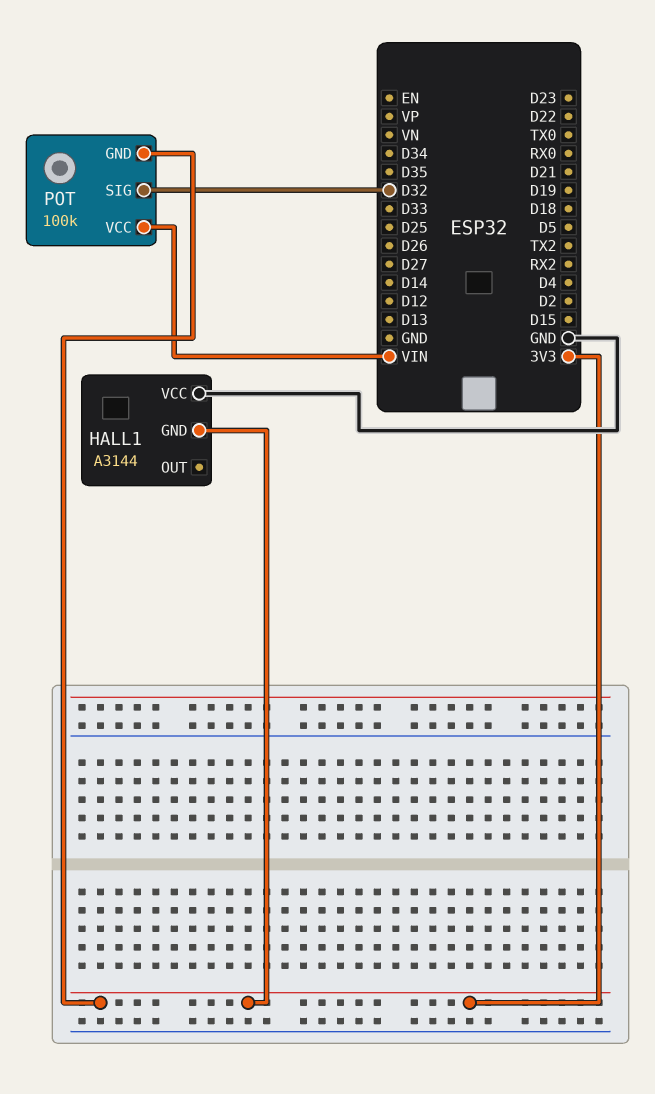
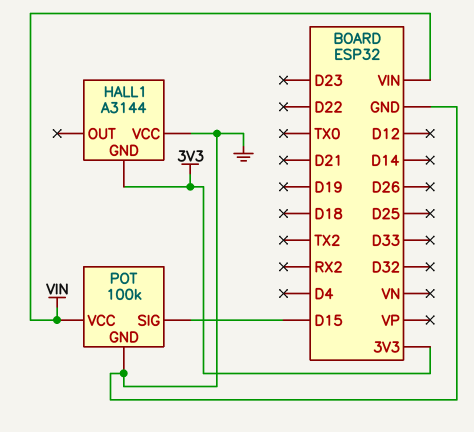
POT pin GND: 3V3 -> GND
POT pin SIG: D32 -> D15

